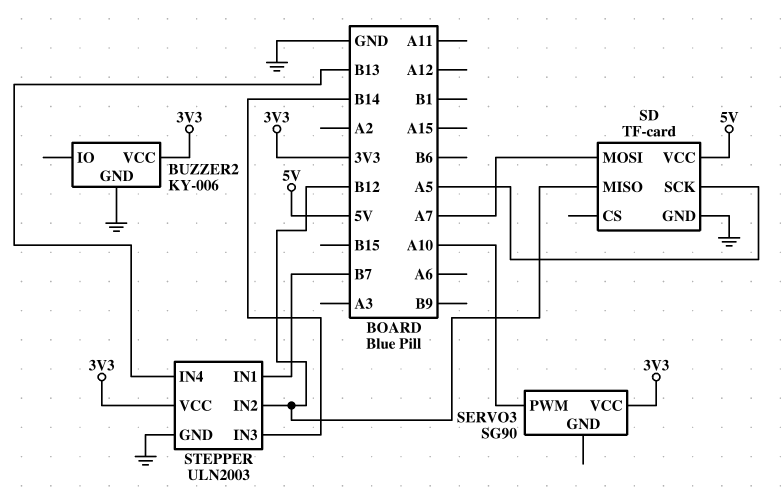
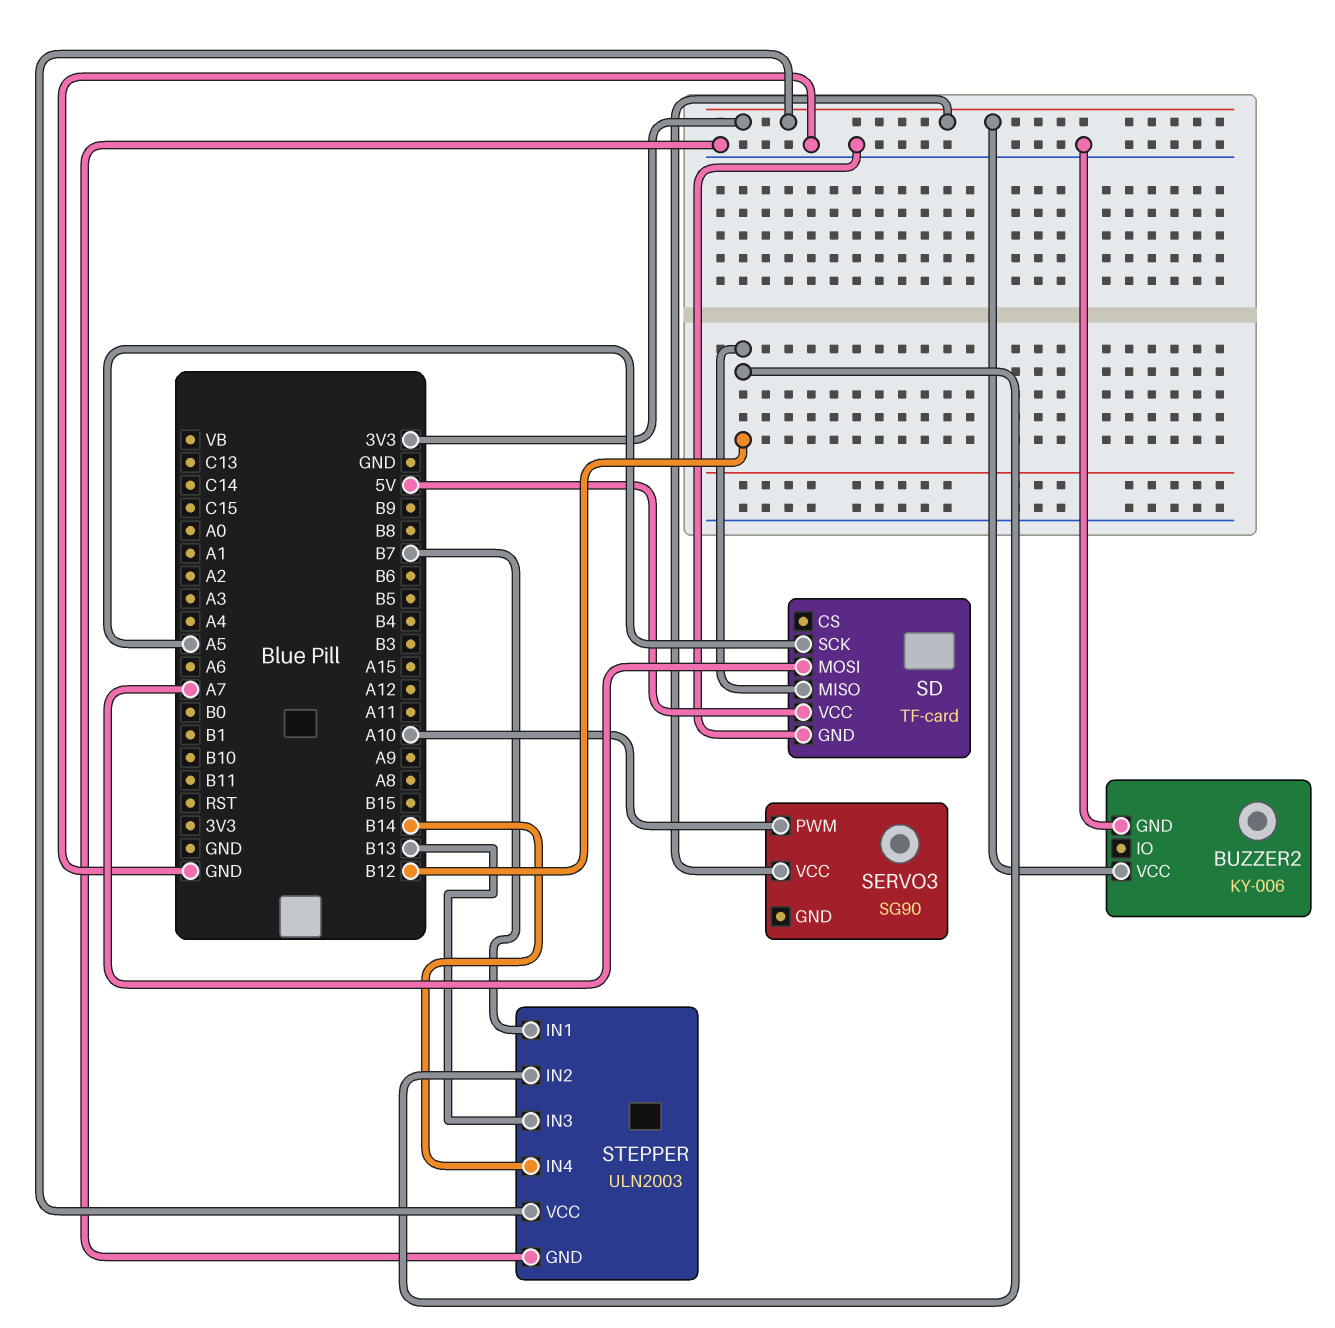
STEPPER pin IN3: B14 -> B13
STEPPER pin IN4: B13 -> B14

